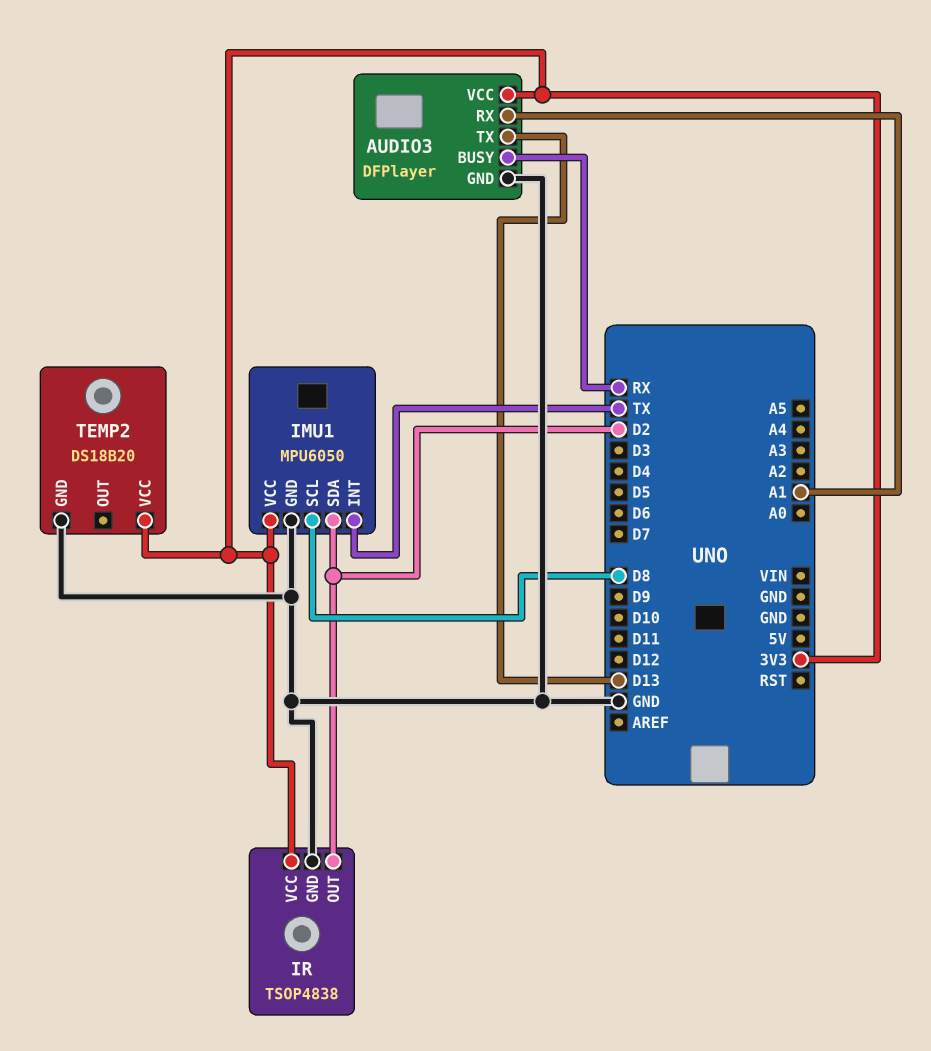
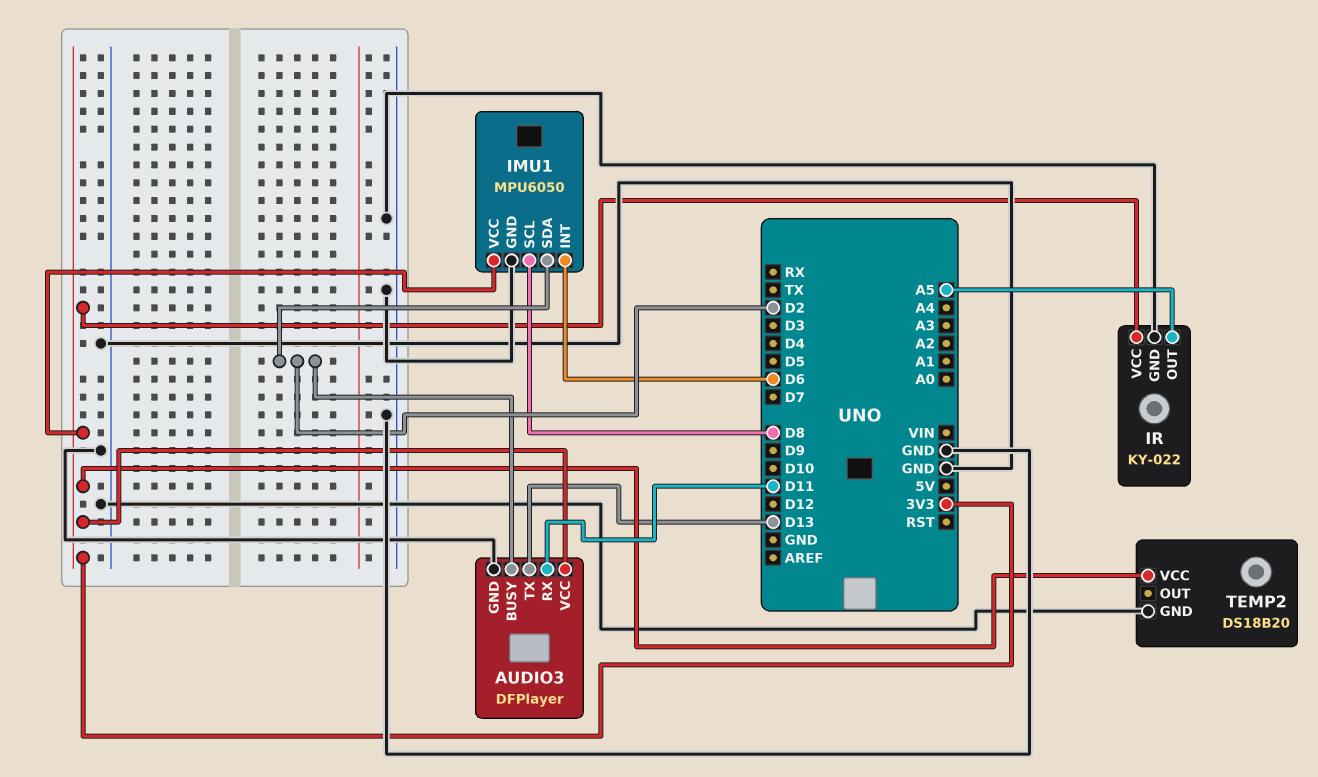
AUDIO3 pin BUSY: RX -> D2
AUDIO3 pin RX: A1 -> D11
IMU1 pin INT: TX -> D6
IR: TSOP4838 -> KY-022
IR pin OUT: D2 -> A5

